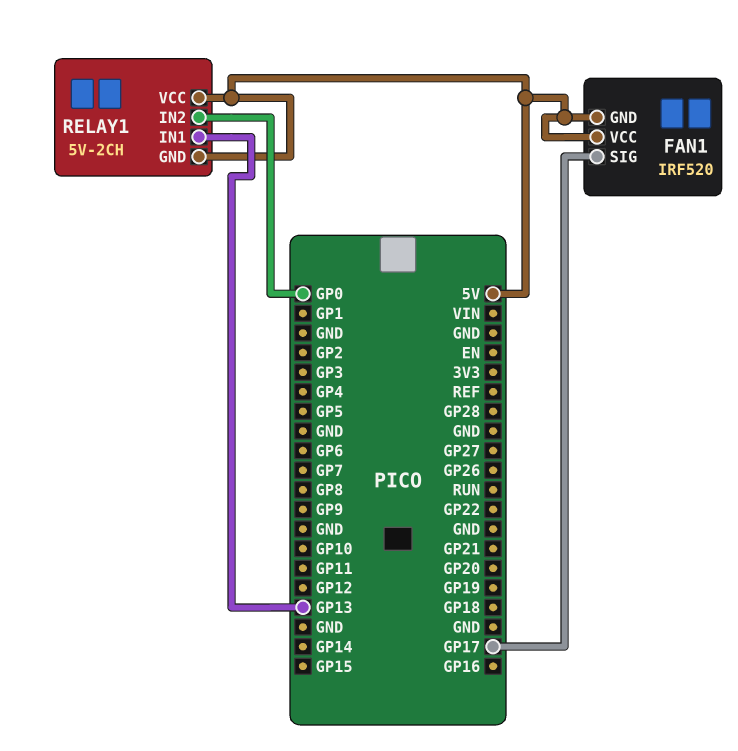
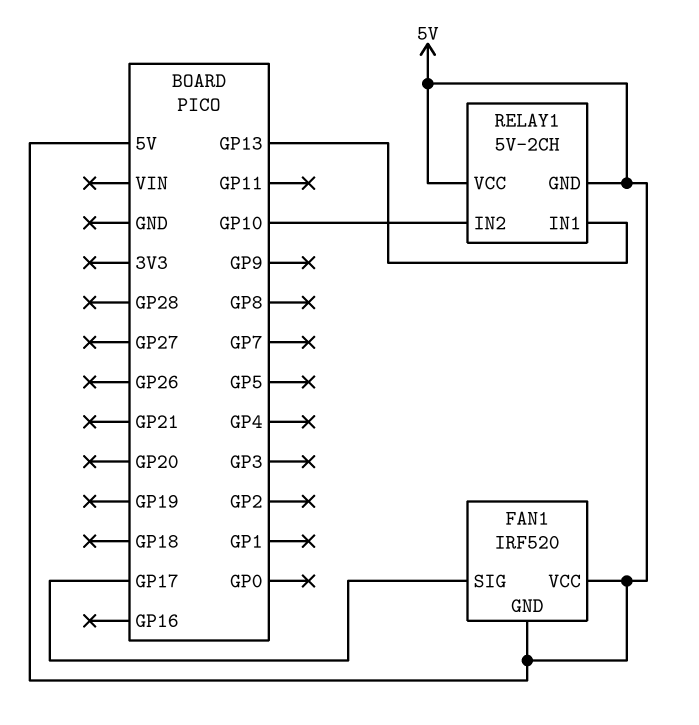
RELAY1 pin IN2: GP0 -> GP10

